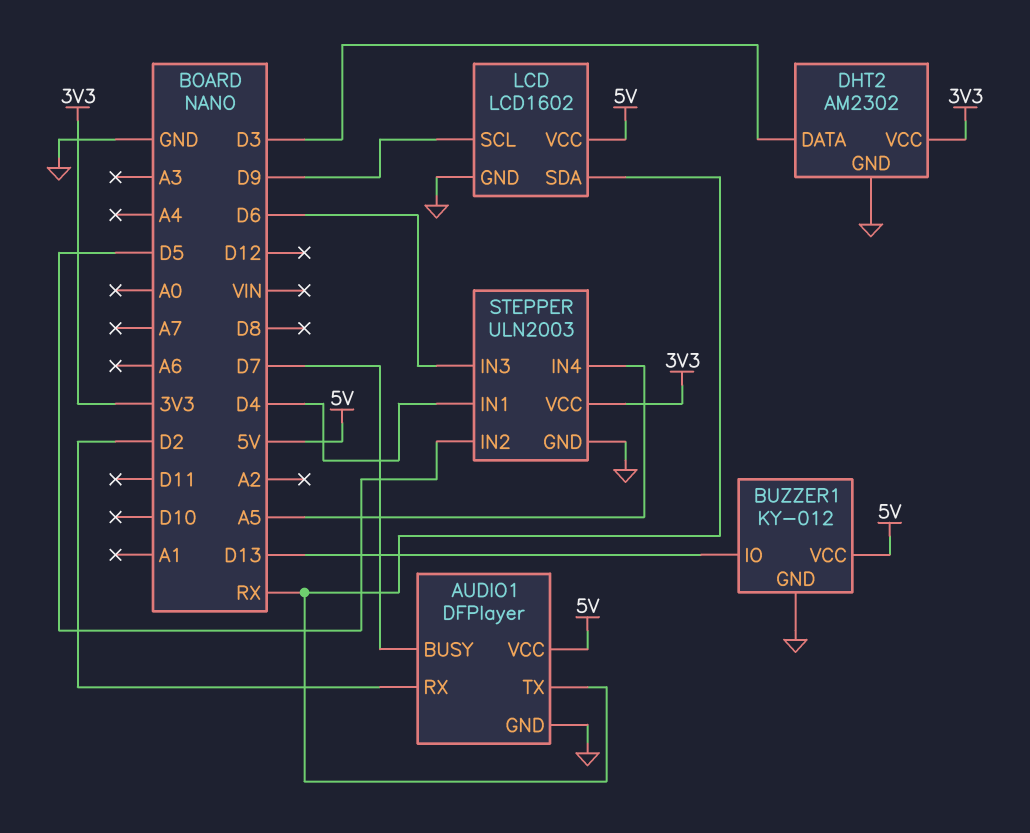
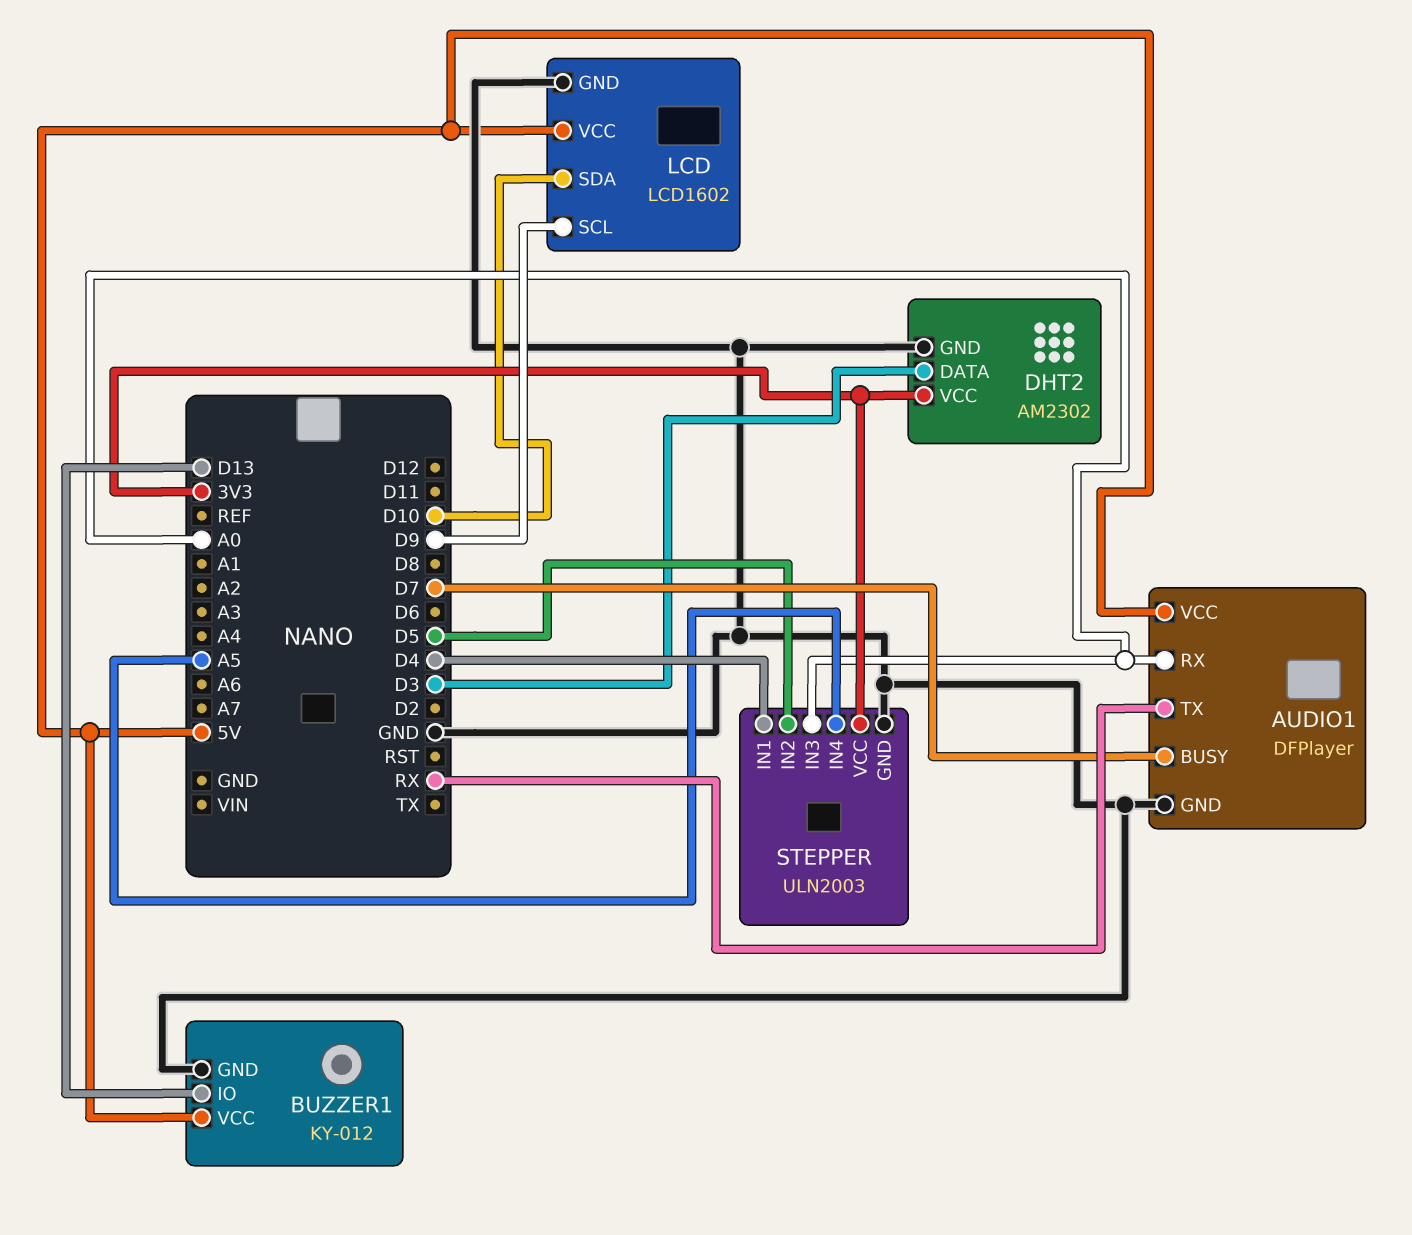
AUDIO1 pin RX: D2 -> A0
LCD pin SDA: RX -> D10
STEPPER pin IN3: D6 -> A0

